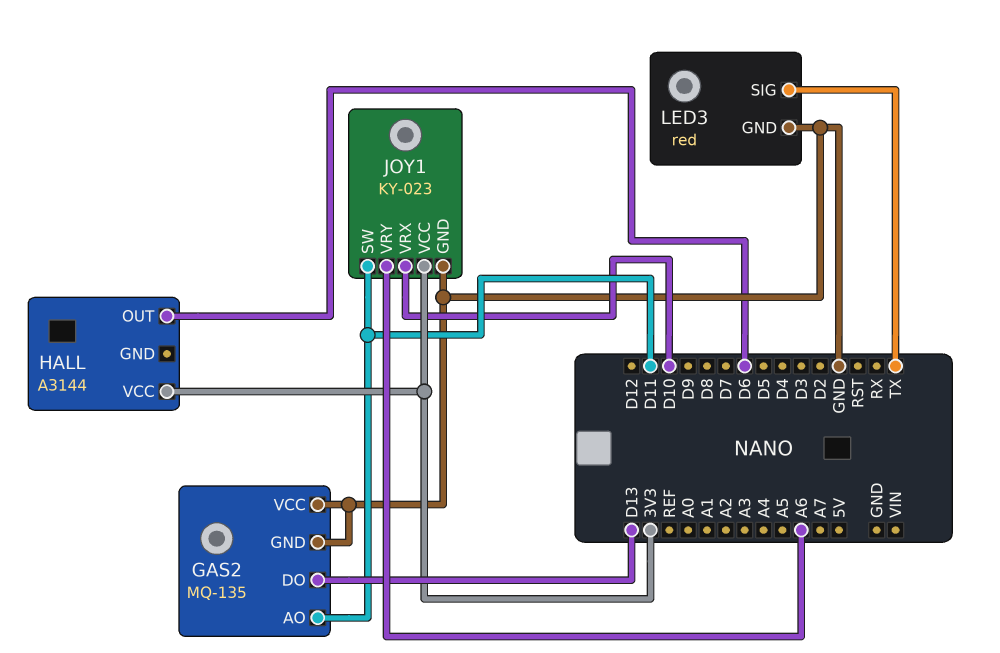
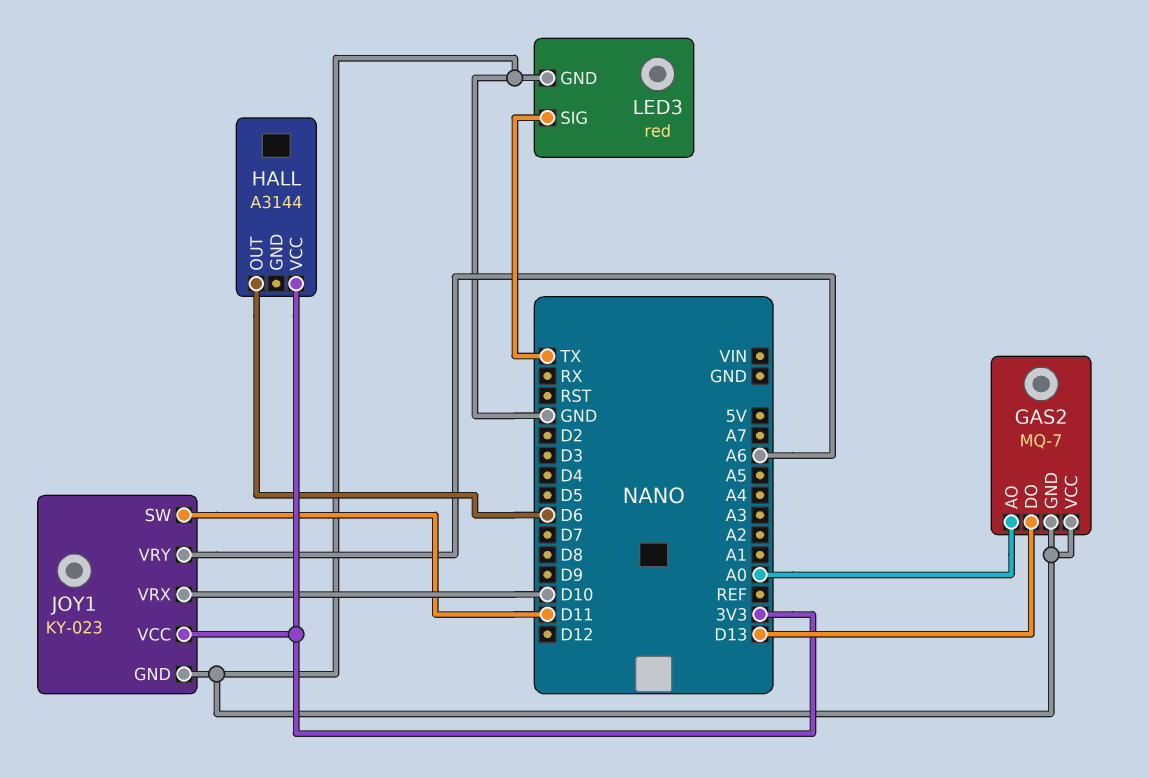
GAS2: MQ-135 -> MQ-7
GAS2 pin AO: D11 -> A0

